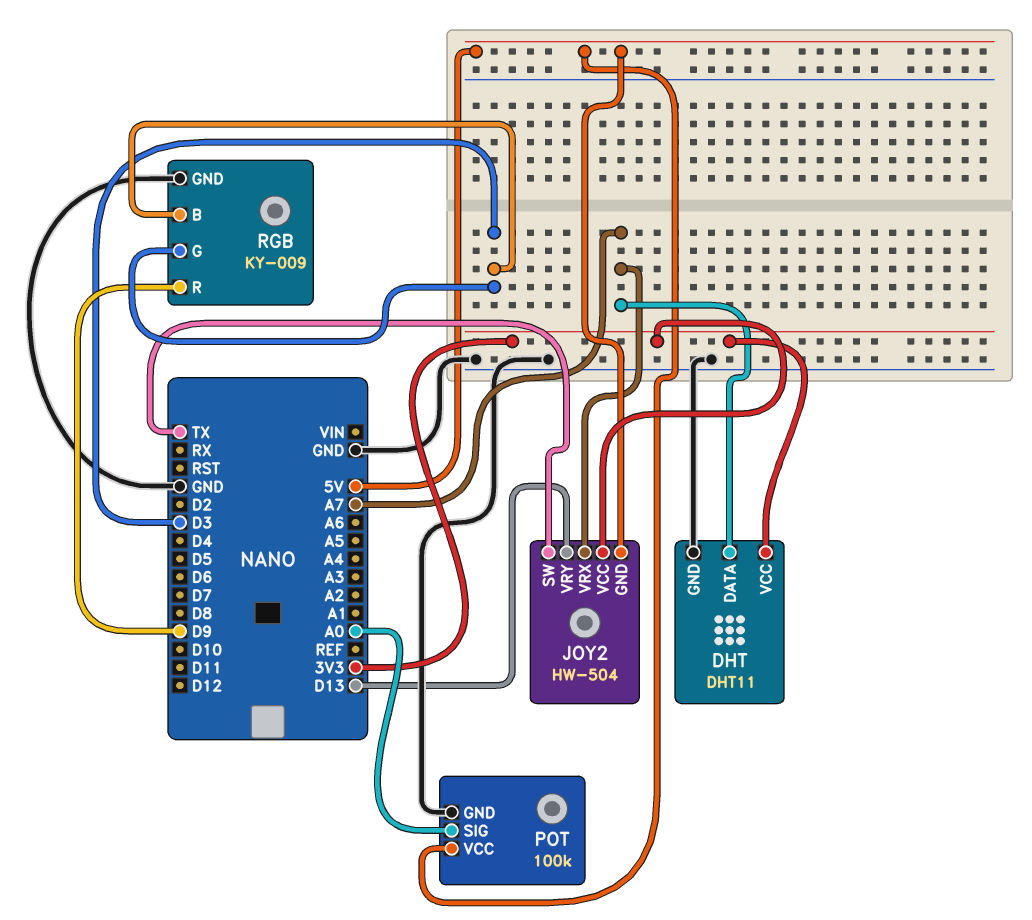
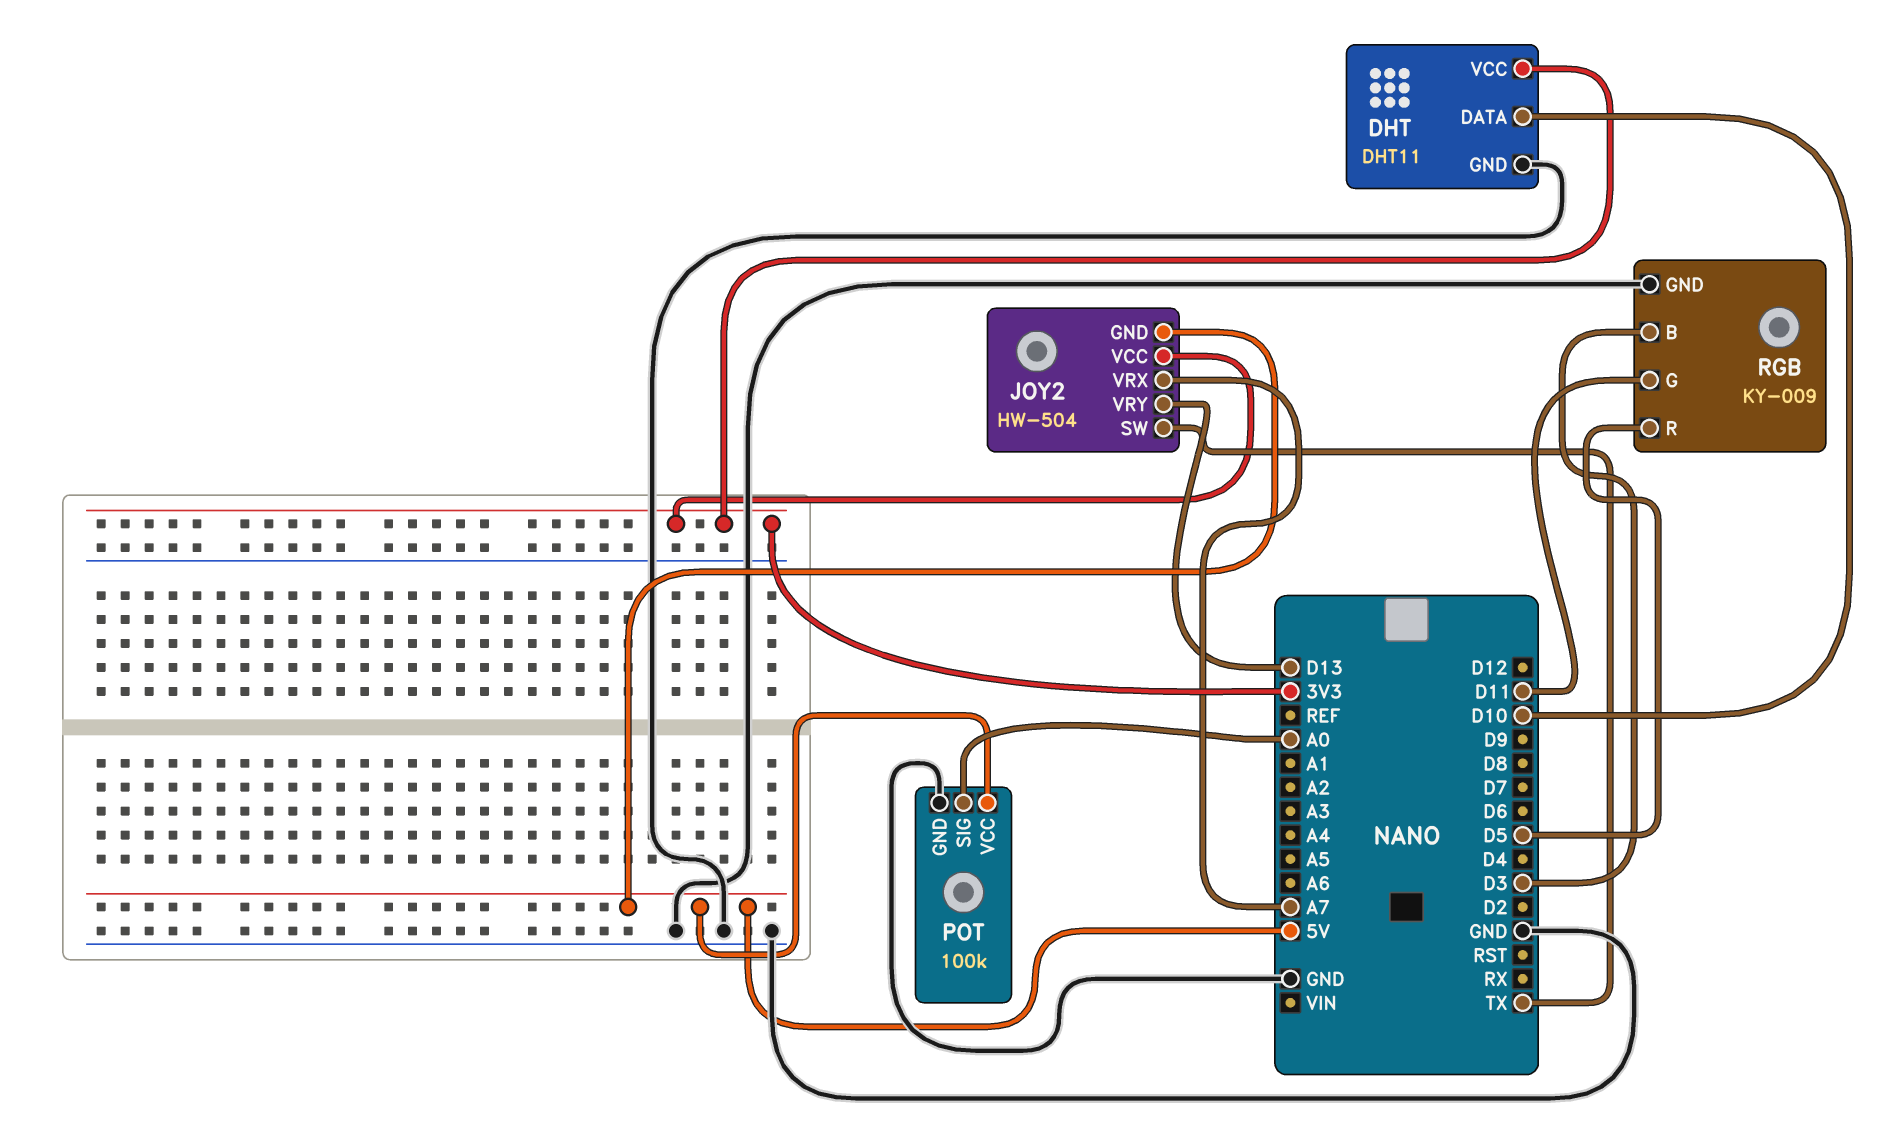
DHT pin DATA: A7 -> D10
RGB pin G: D3 -> D11
RGB pin R: D9 -> D5

